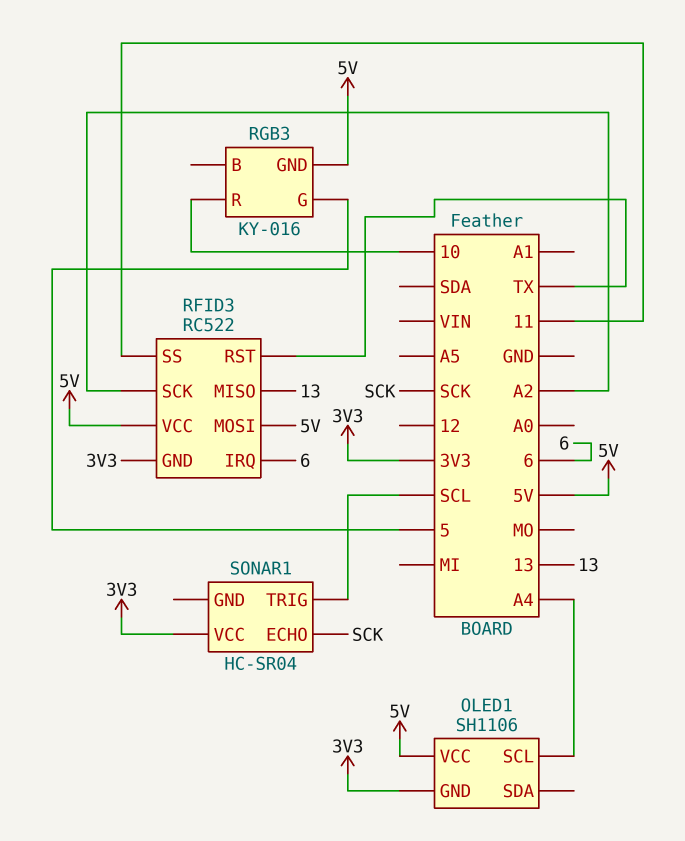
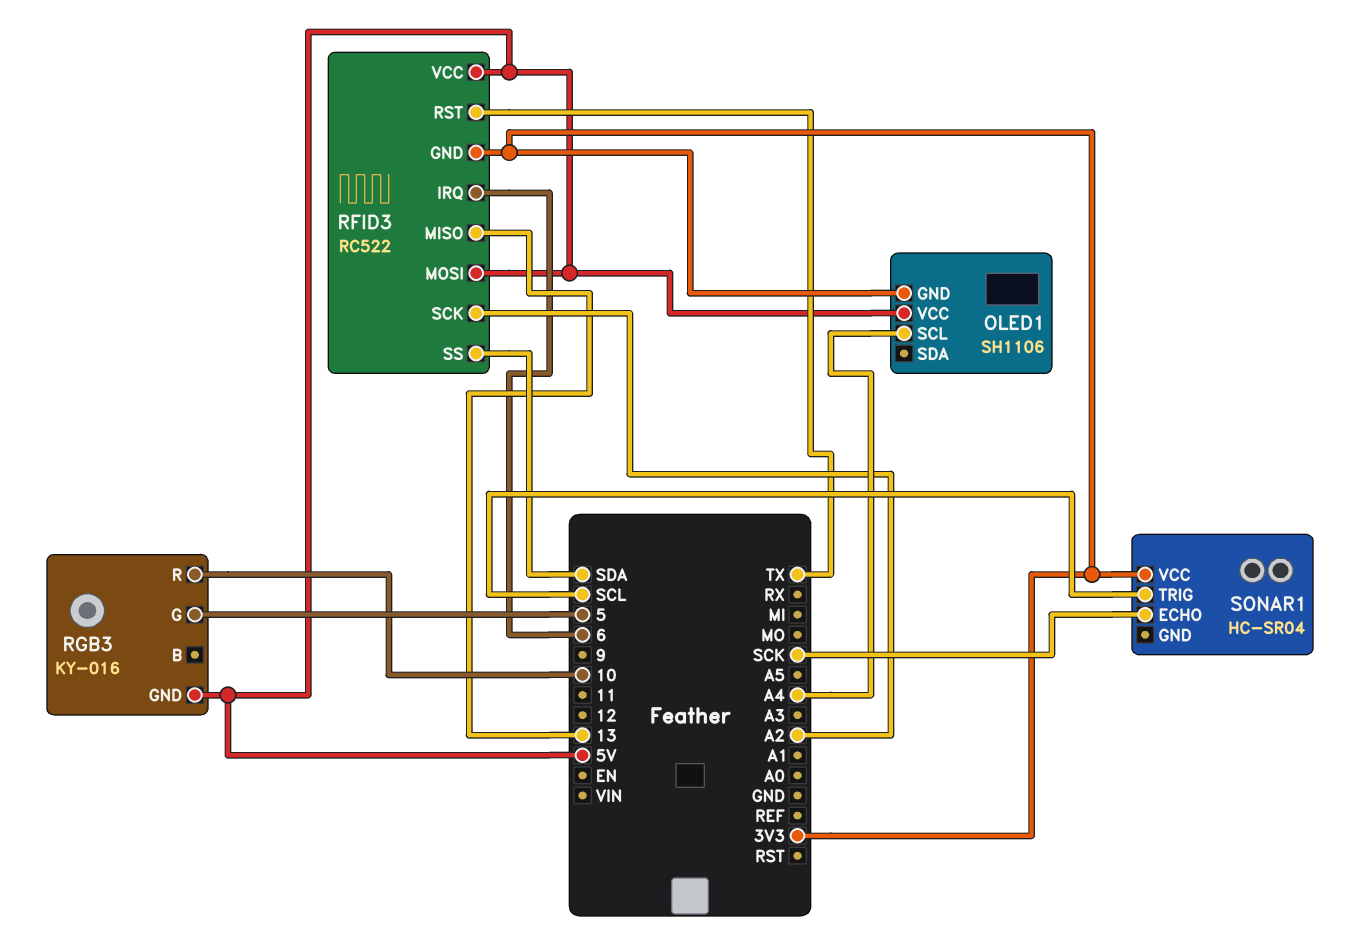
RFID3 pin SS: 11 -> SDA

